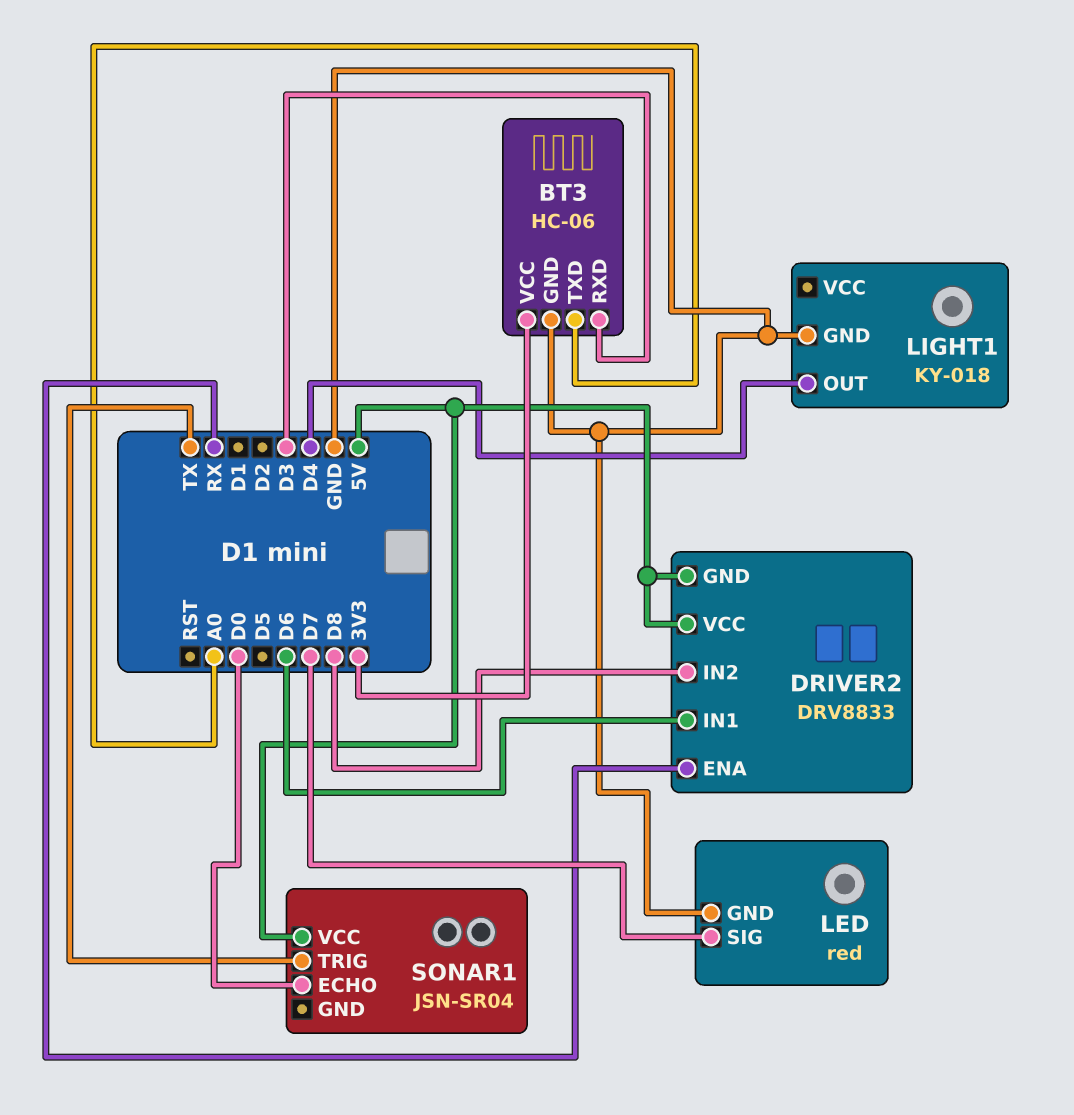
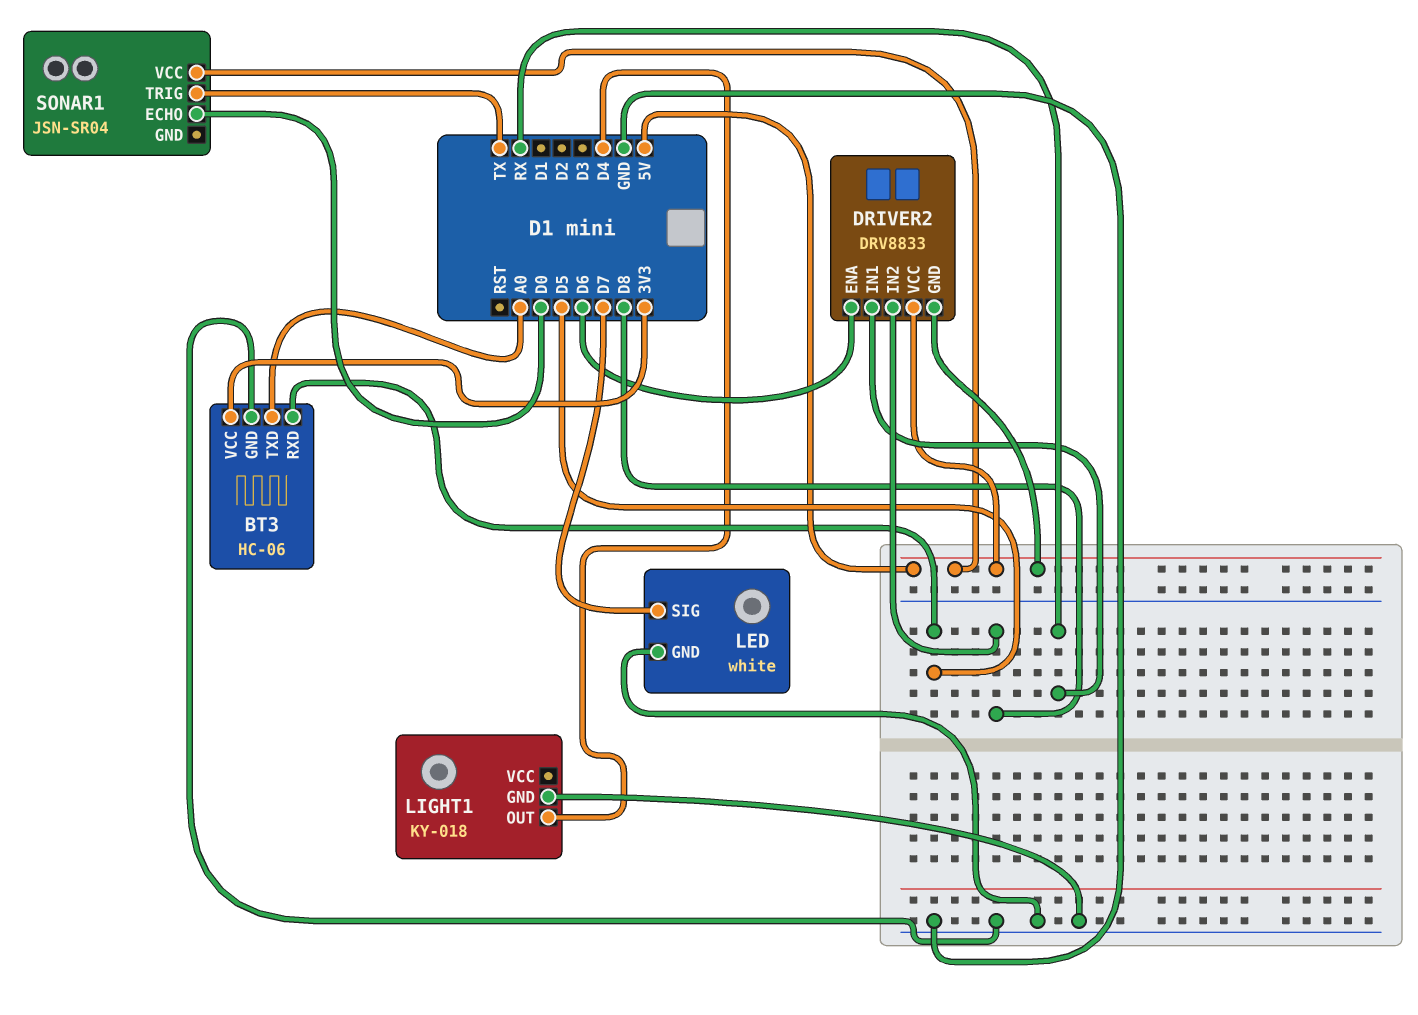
BT3 pin RXD: D3 -> D5
DRIVER2 pin ENA: RX -> D6
DRIVER2 pin IN1: D6 -> RX
LED: red -> white

